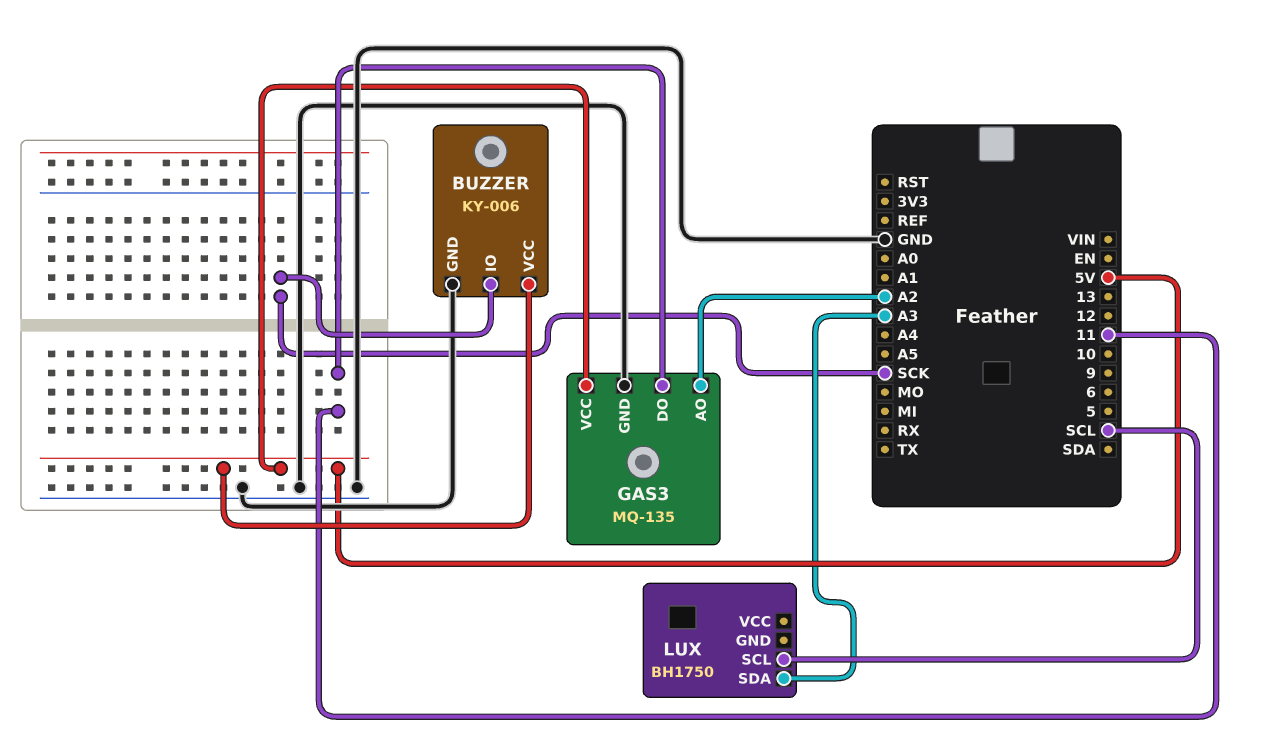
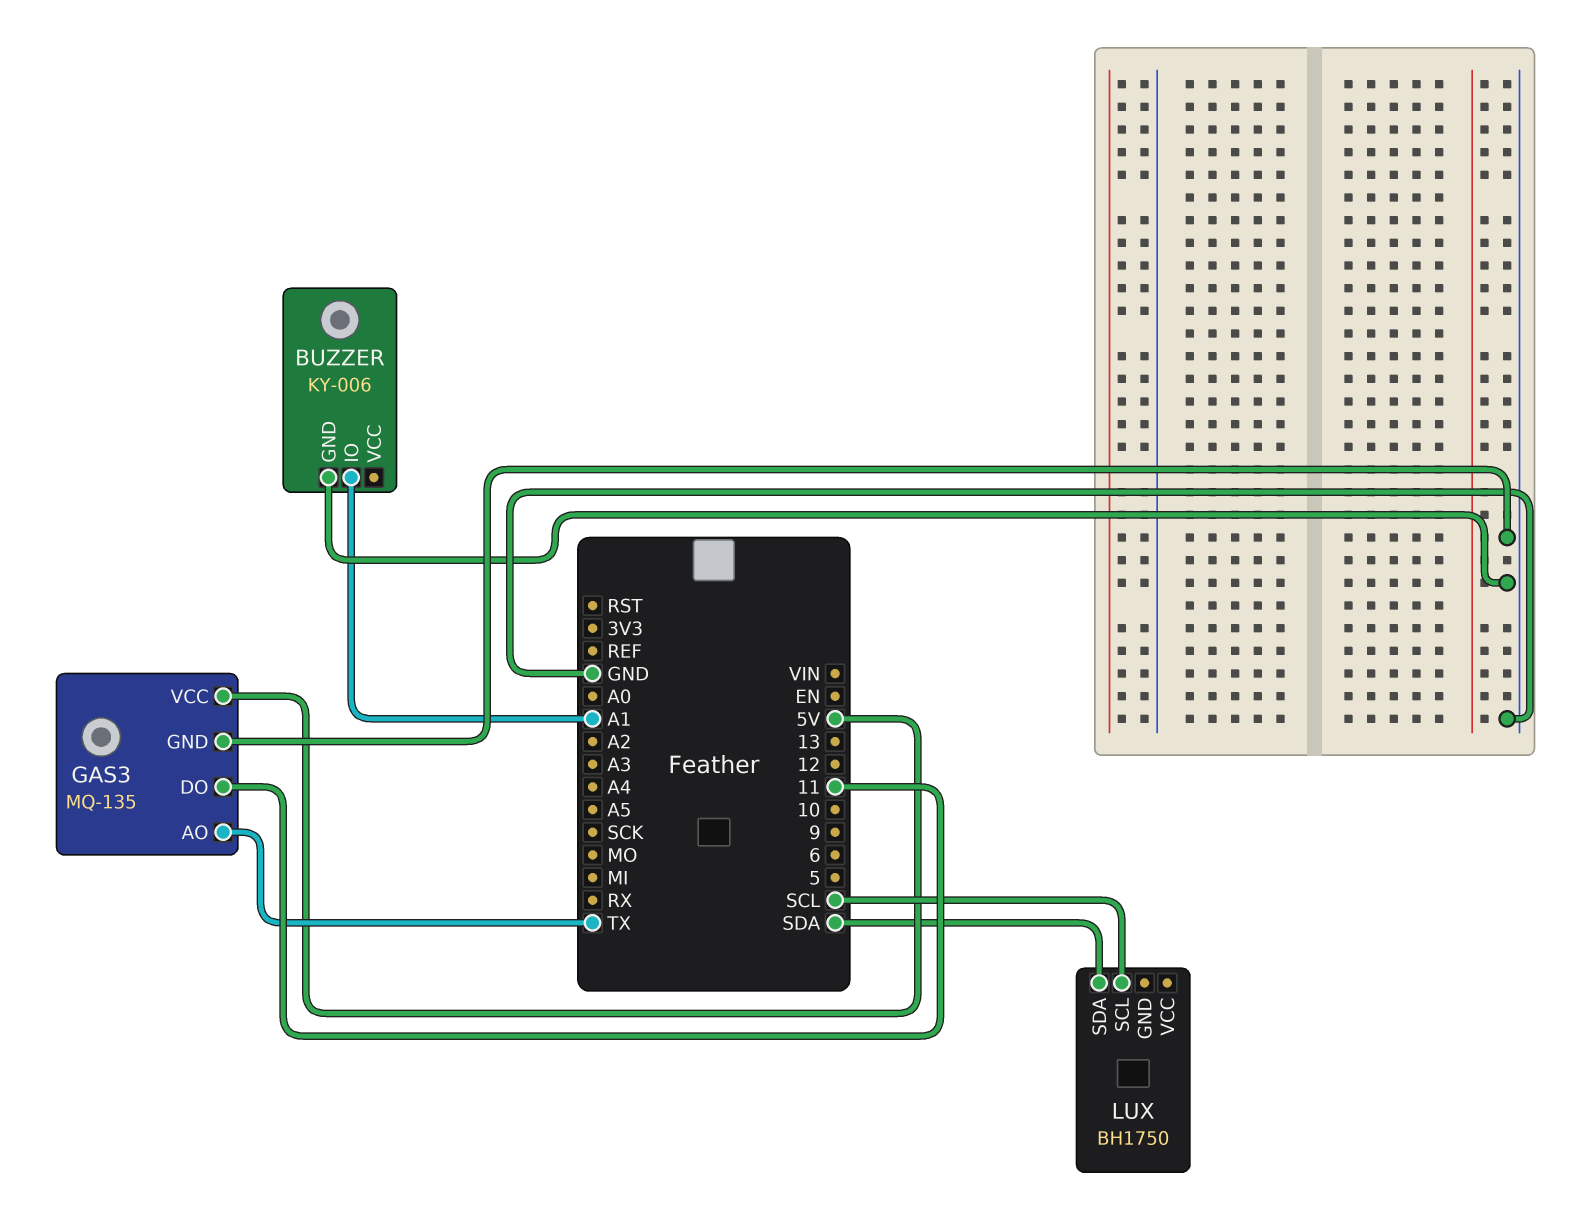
BUZZER pin IO: SCK -> A1
BUZZER pin VCC: 5V -> none
GAS3 pin AO: A2 -> TX
LUX pin SDA: A3 -> SDA

